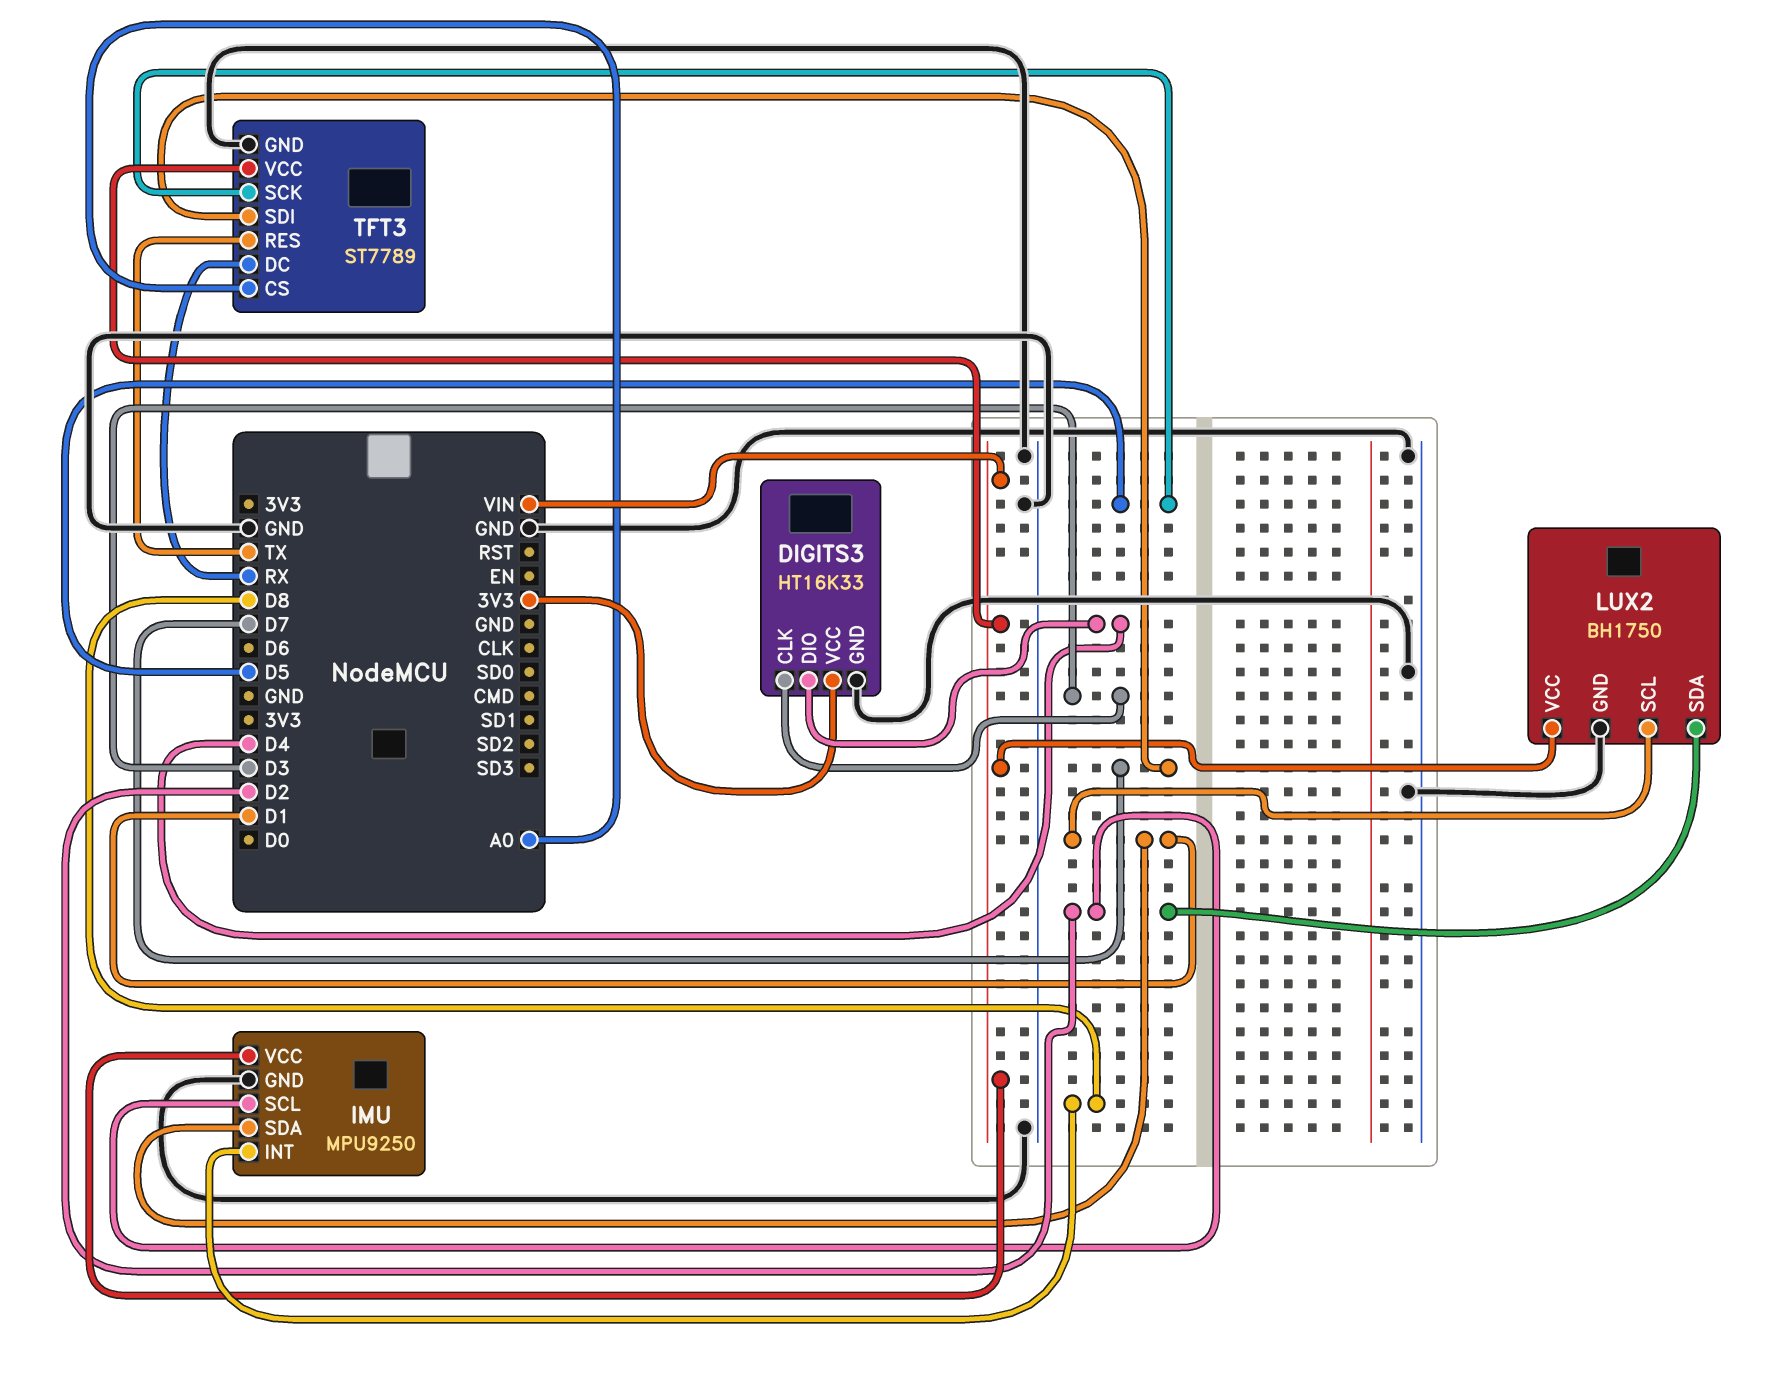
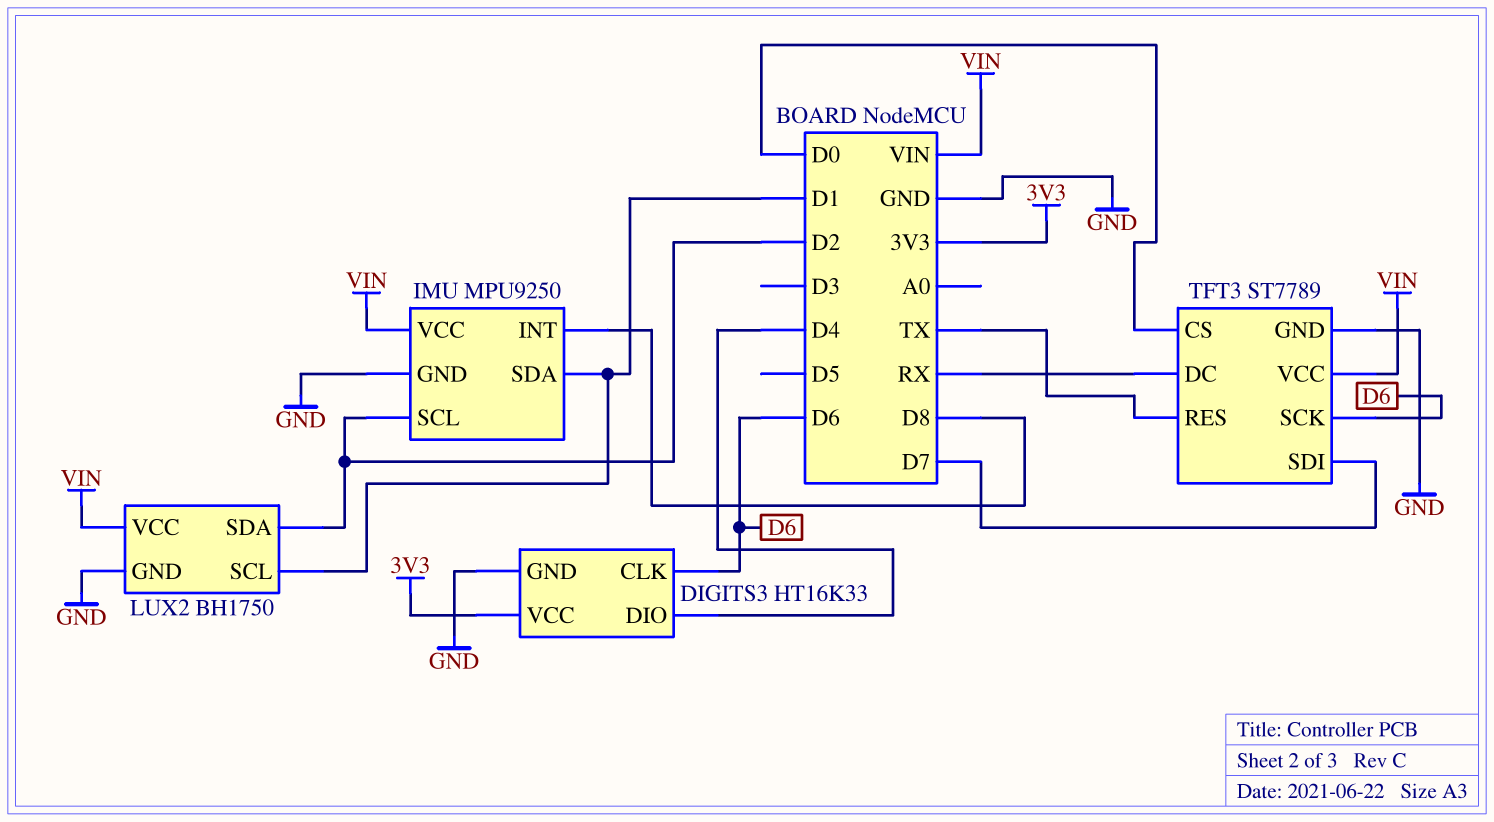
DIGITS3 pin CLK: D3 -> D6
TFT3 pin CS: A0 -> D0
TFT3 pin SCK: D5 -> D6

